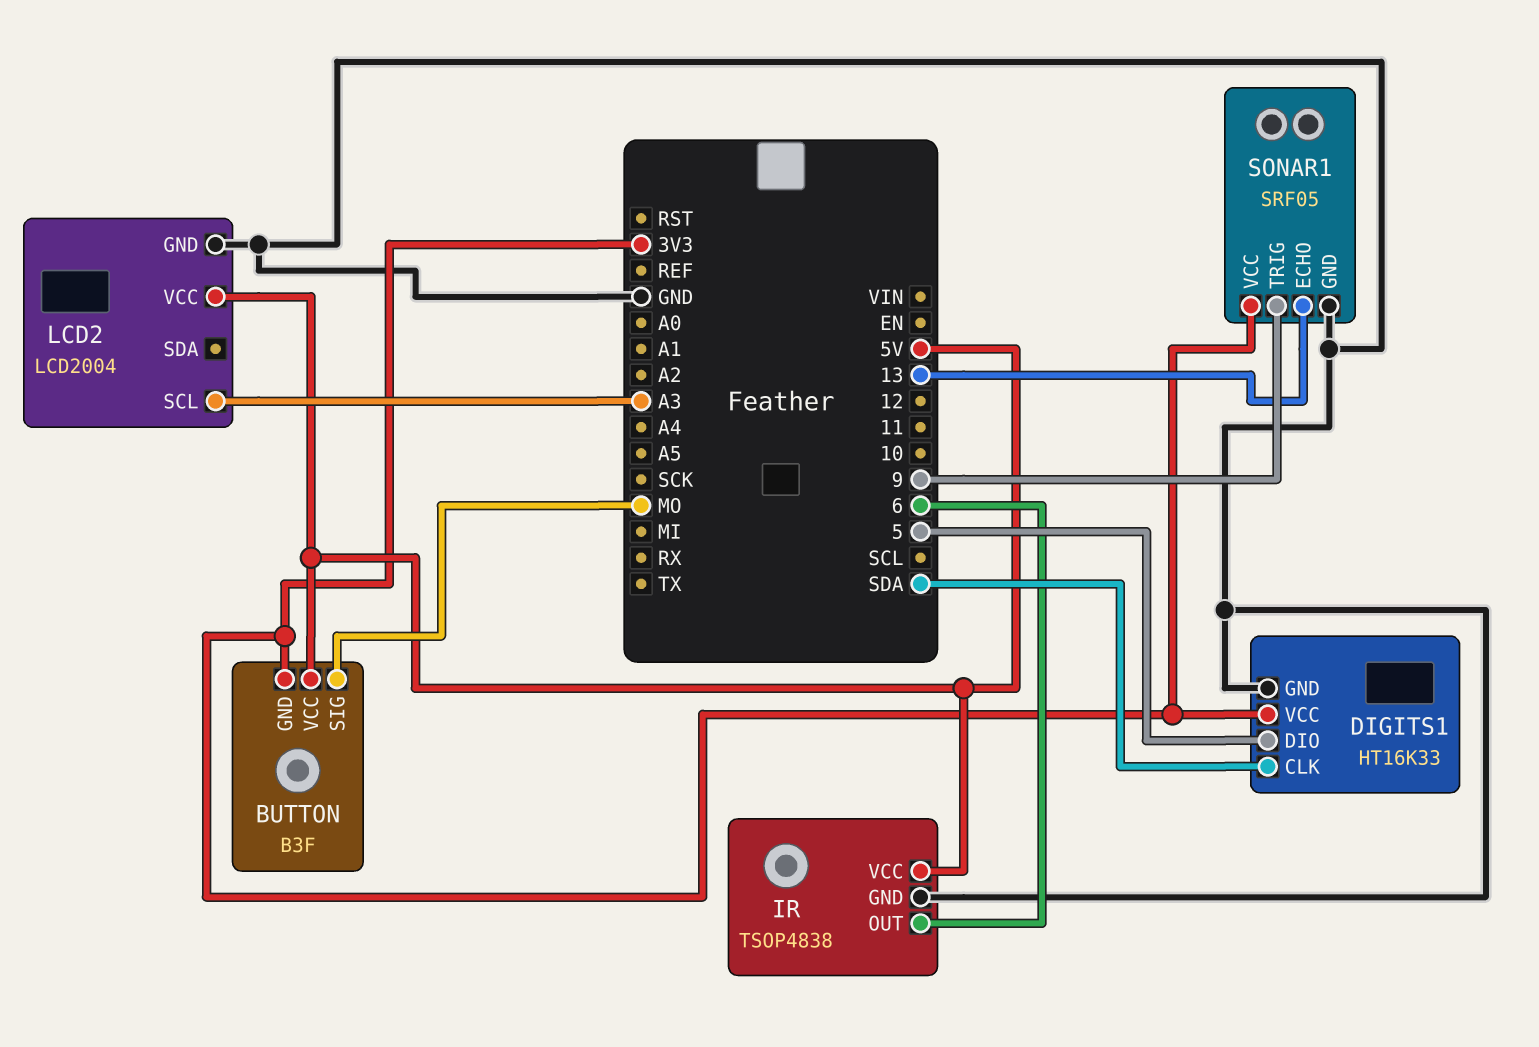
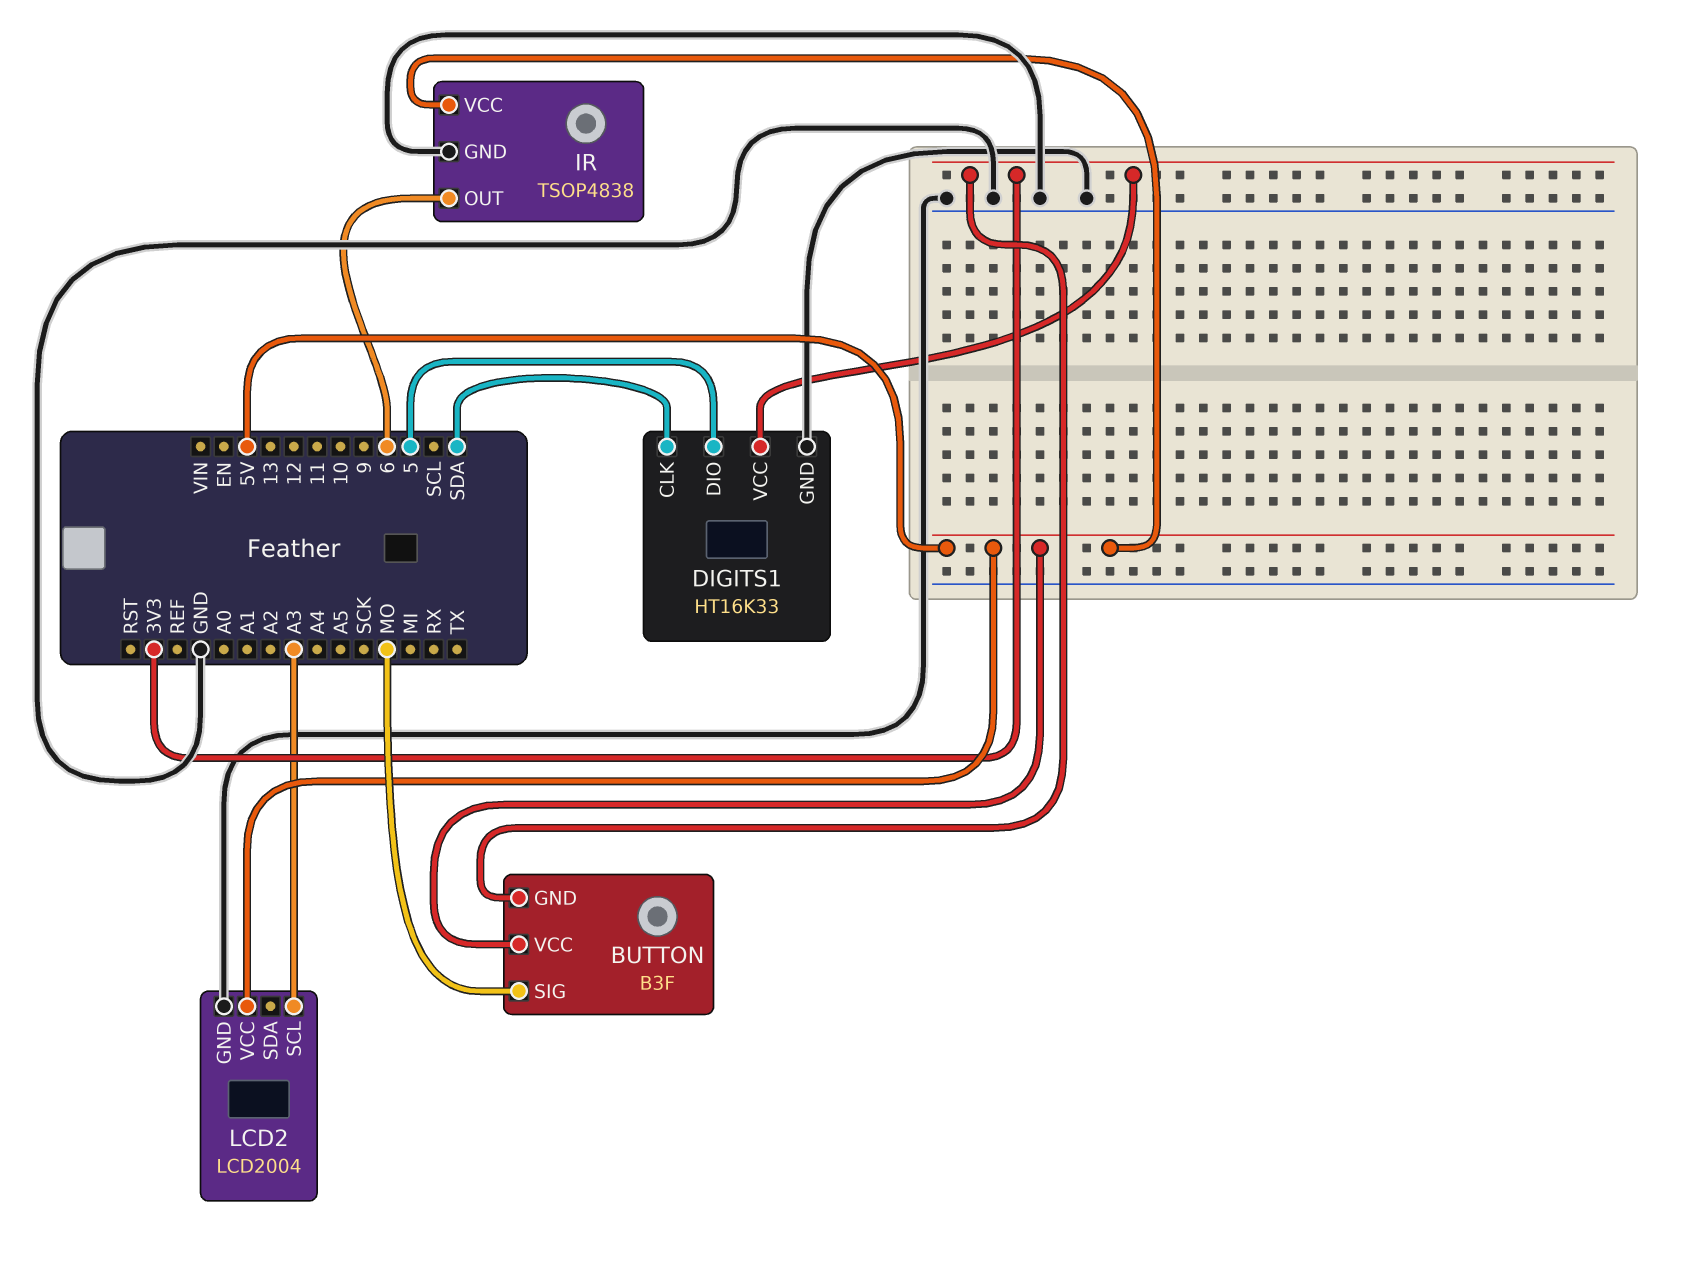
SONAR1: SRF05 -> none
SONAR1 pin ECHO: 13 -> none
SONAR1 pin GND: GND -> none
SONAR1 pin TRIG: 9 -> none
SONAR1 pin VCC: 3V3 -> none

